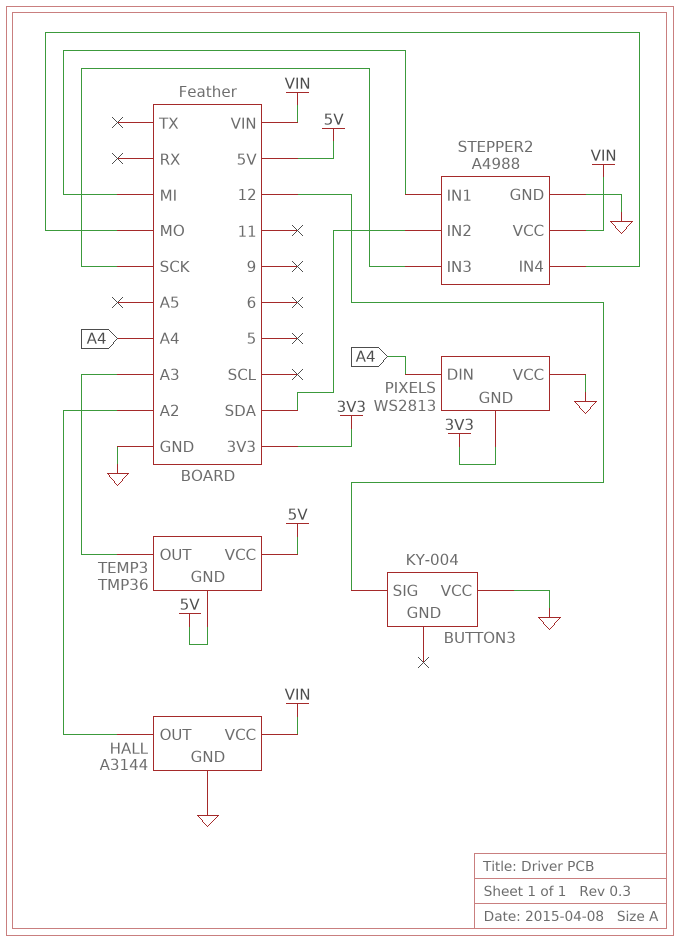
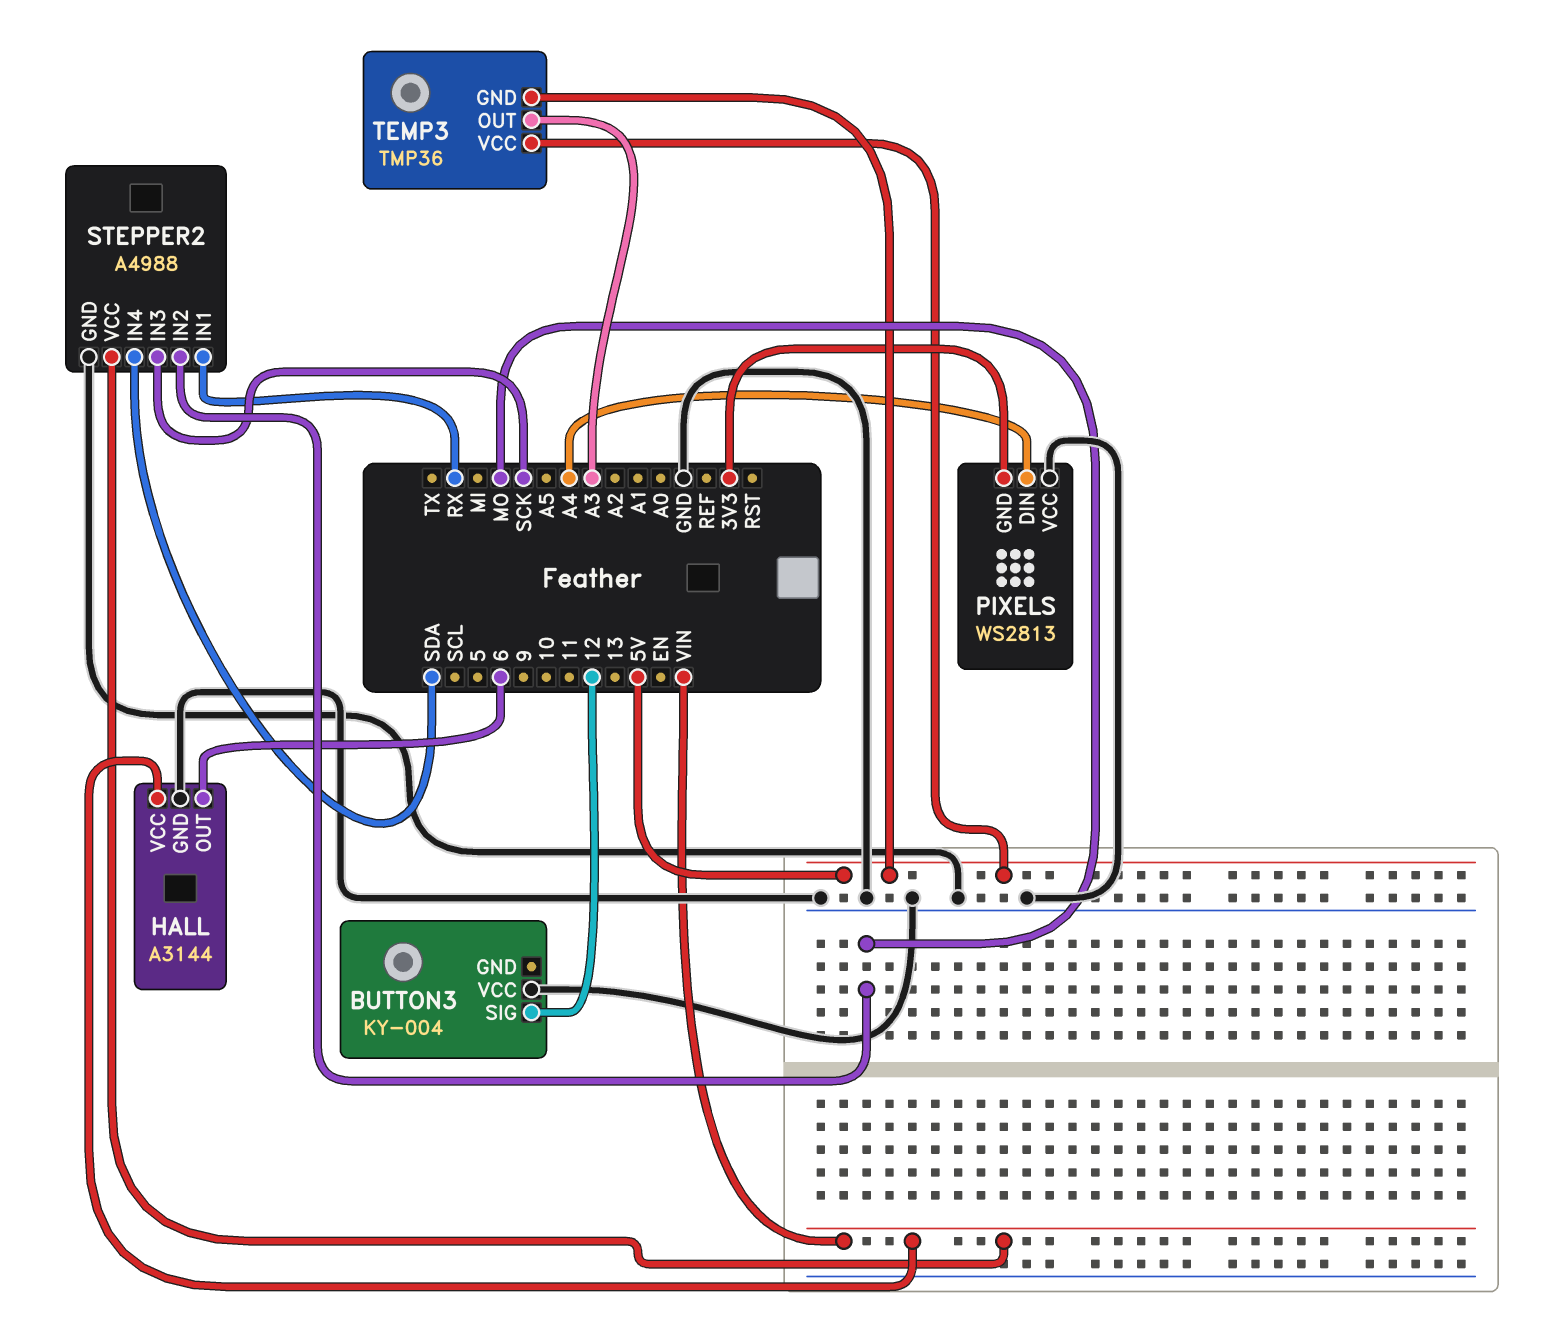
HALL pin OUT: A2 -> 6
STEPPER2 pin IN1: MI -> RX
STEPPER2 pin IN2: SDA -> MO
STEPPER2 pin IN4: MO -> SDA

